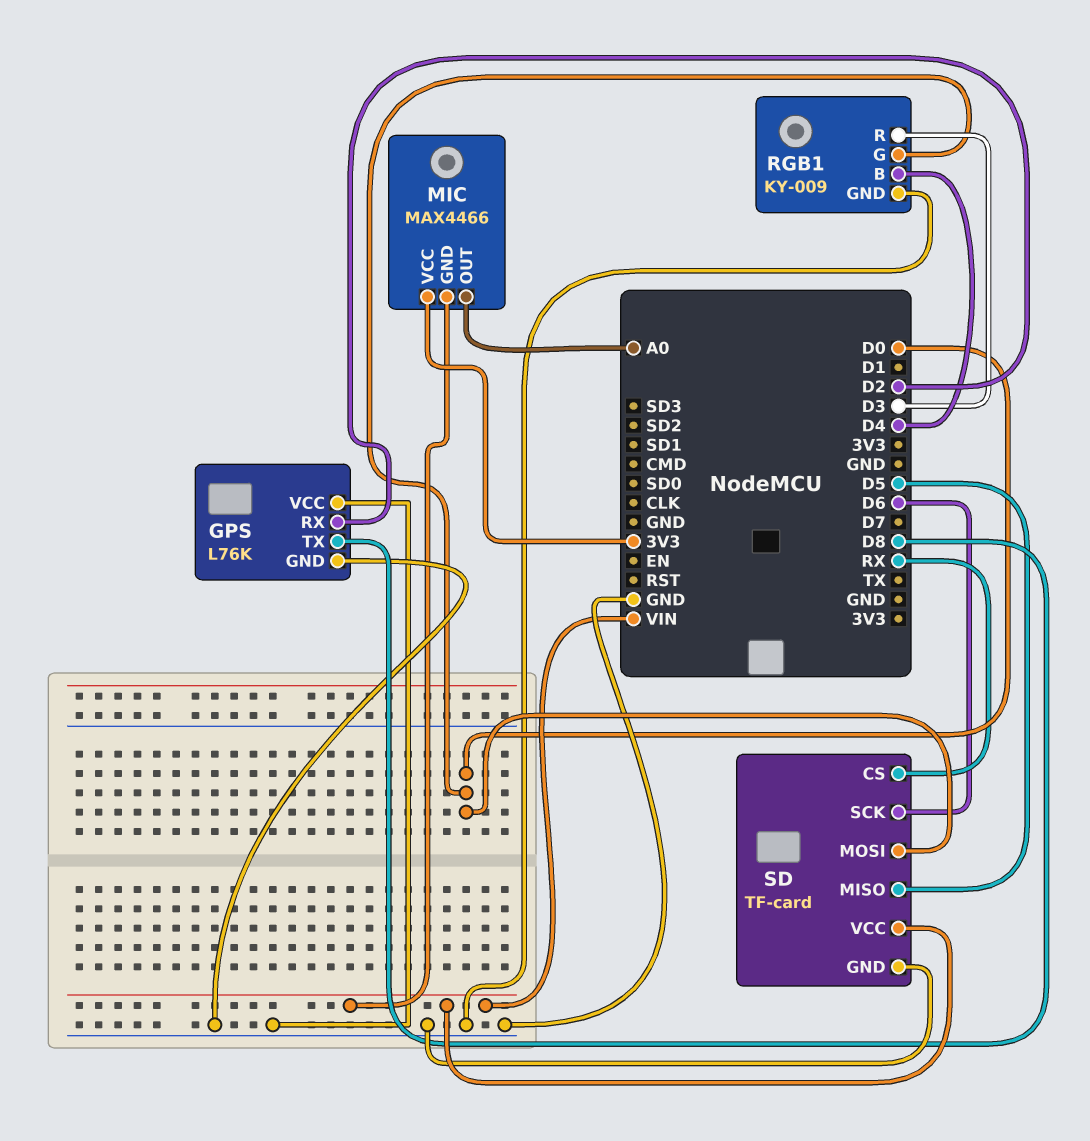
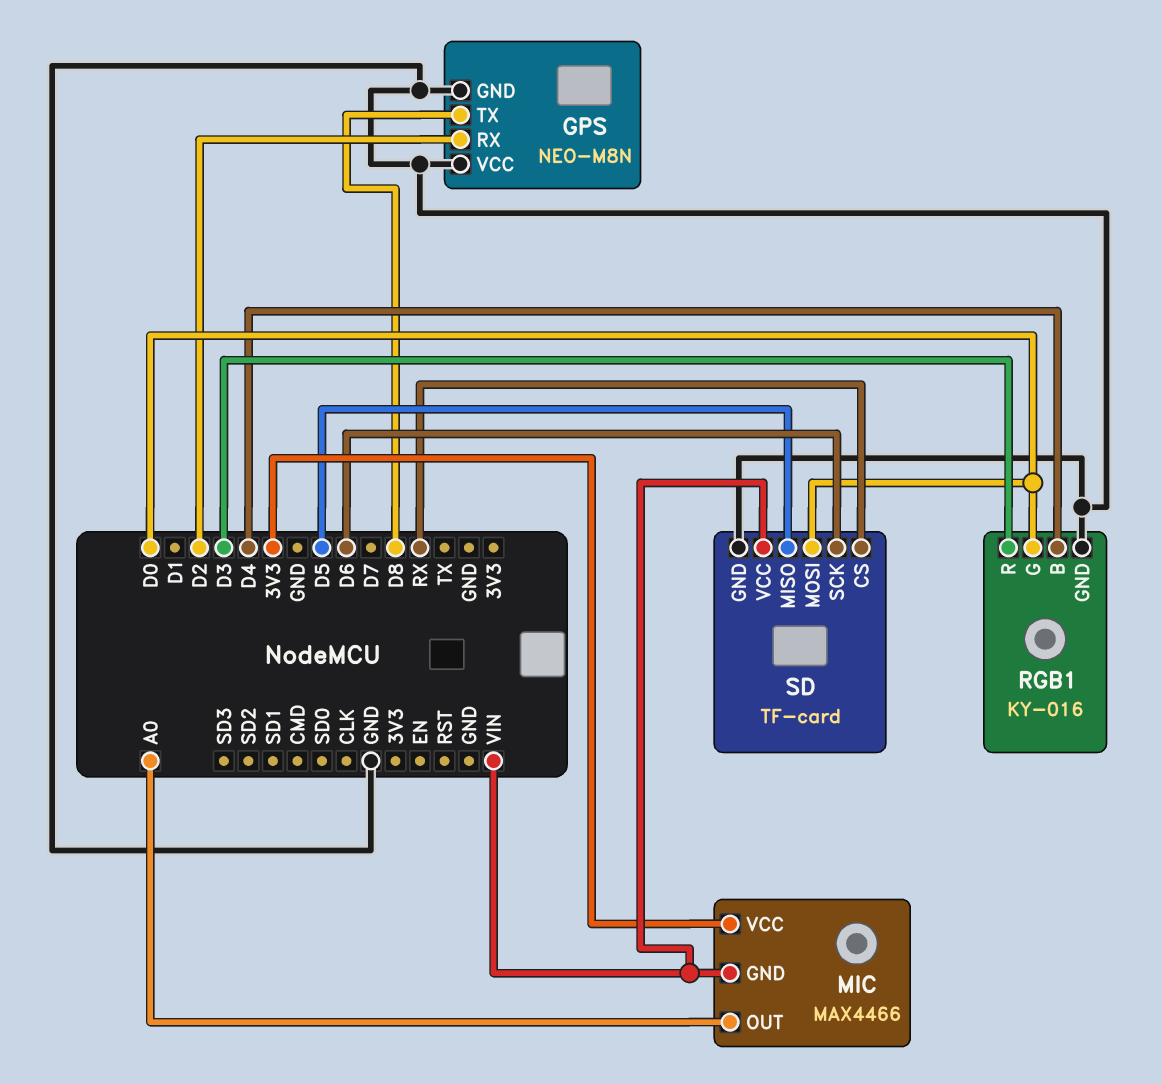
GPS: L76K -> NEO-M8N
RGB1: KY-009 -> KY-016

